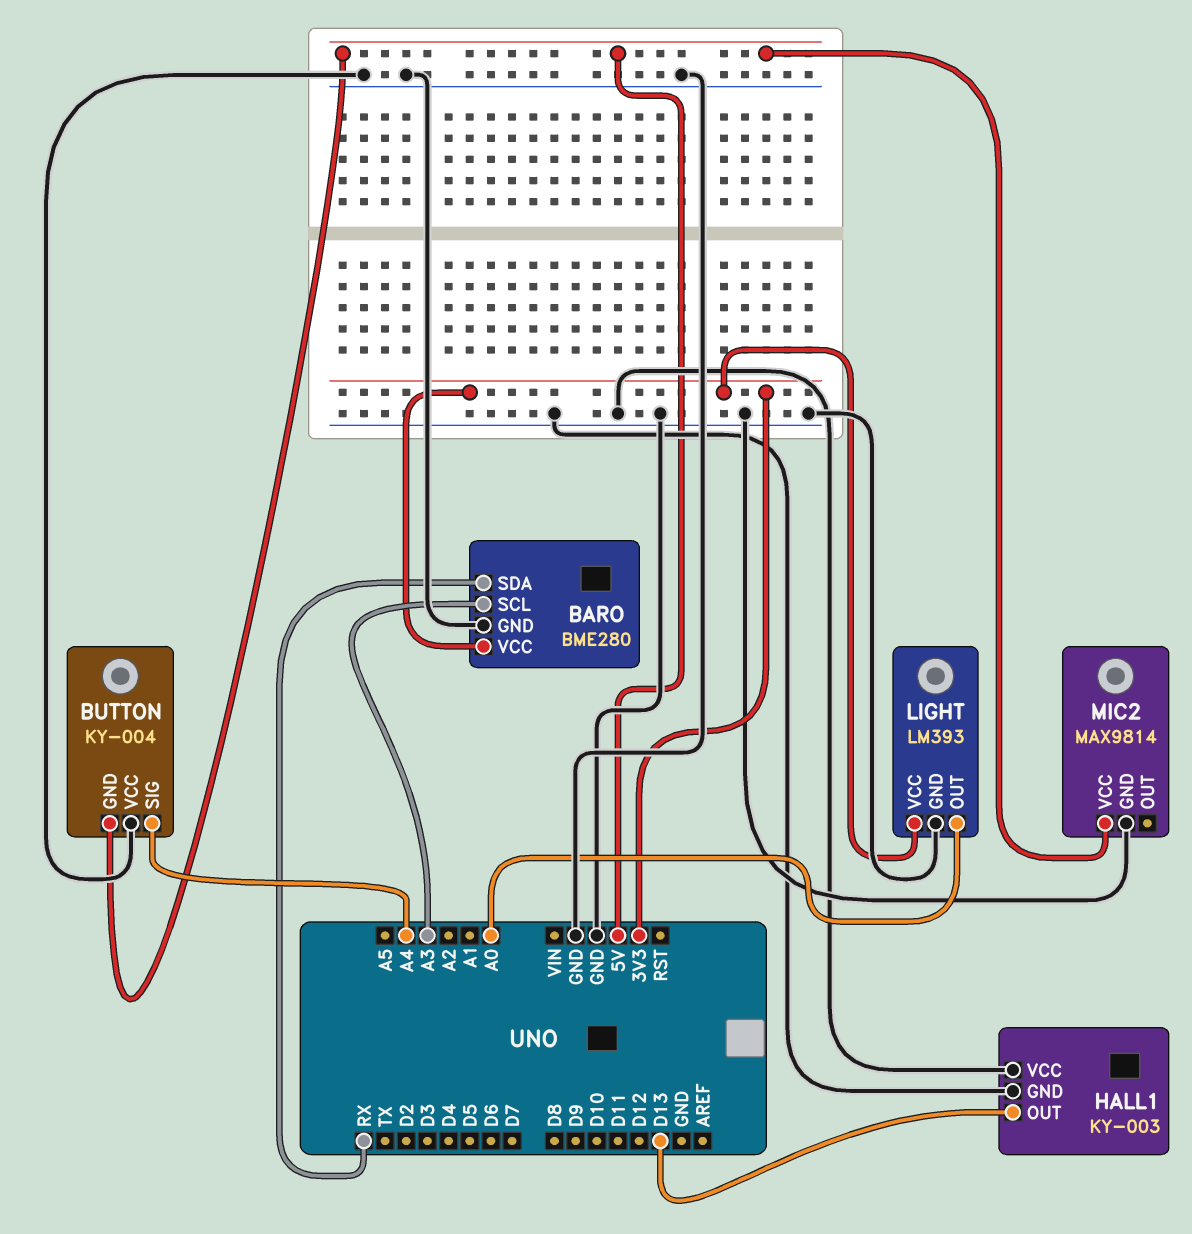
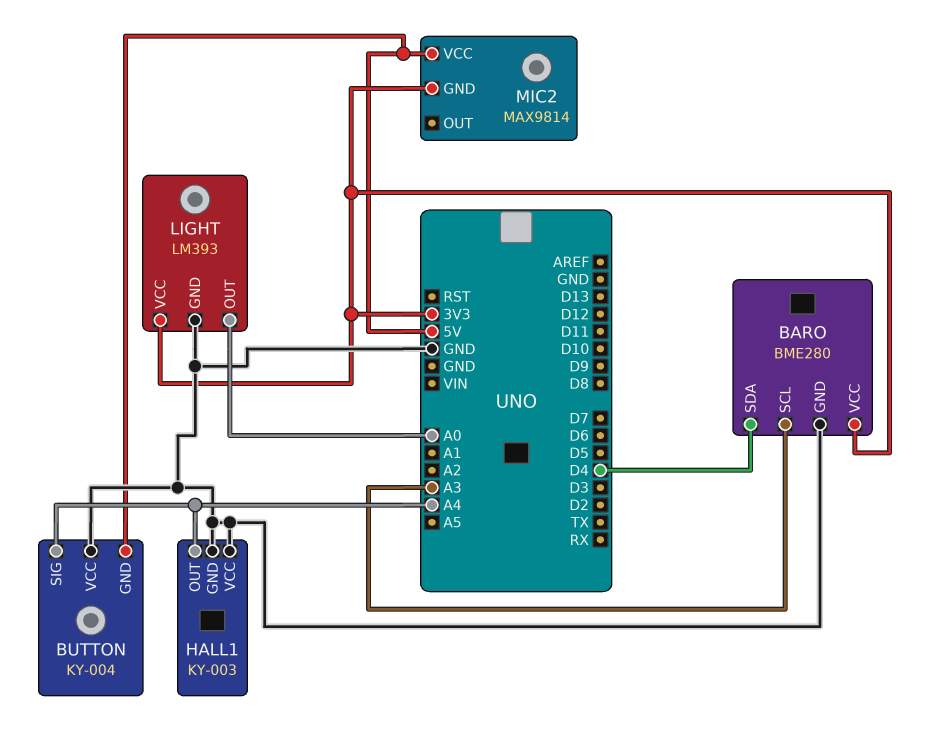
BARO pin SDA: RX -> D4
HALL1 pin OUT: D13 -> A4
MIC2 pin GND: GND -> 3V3

